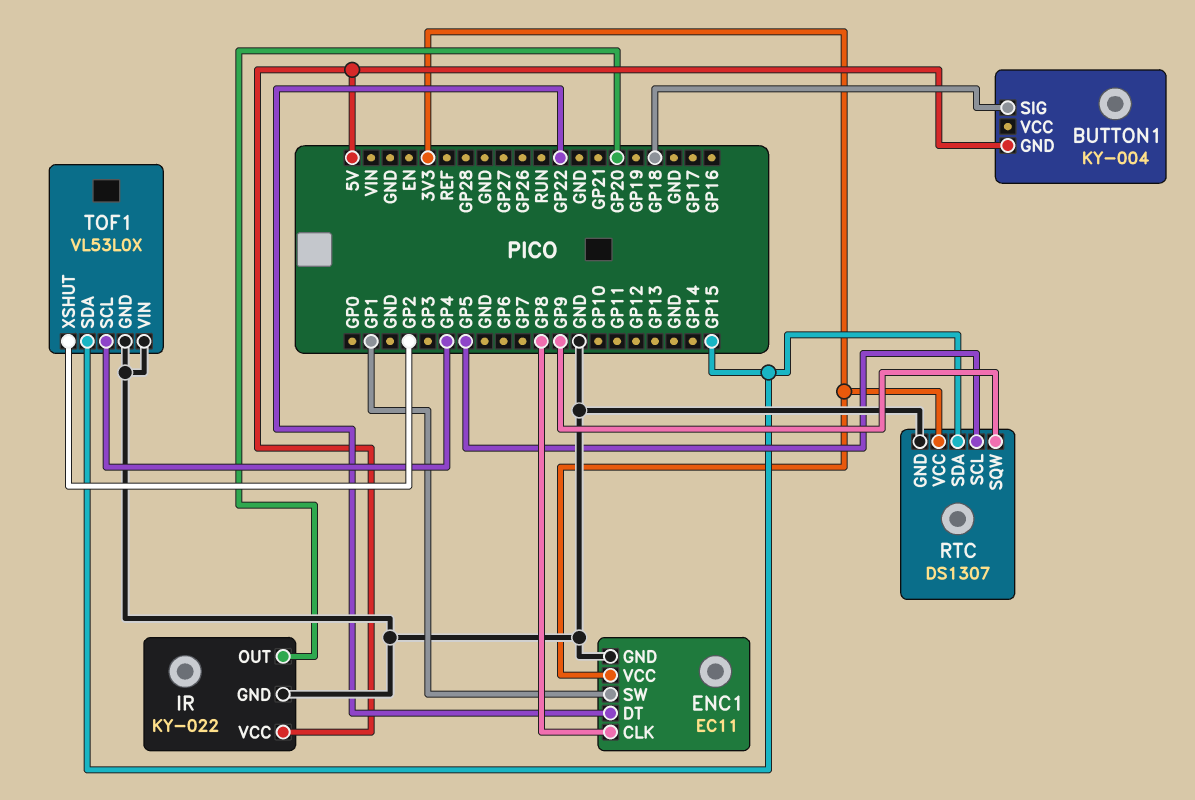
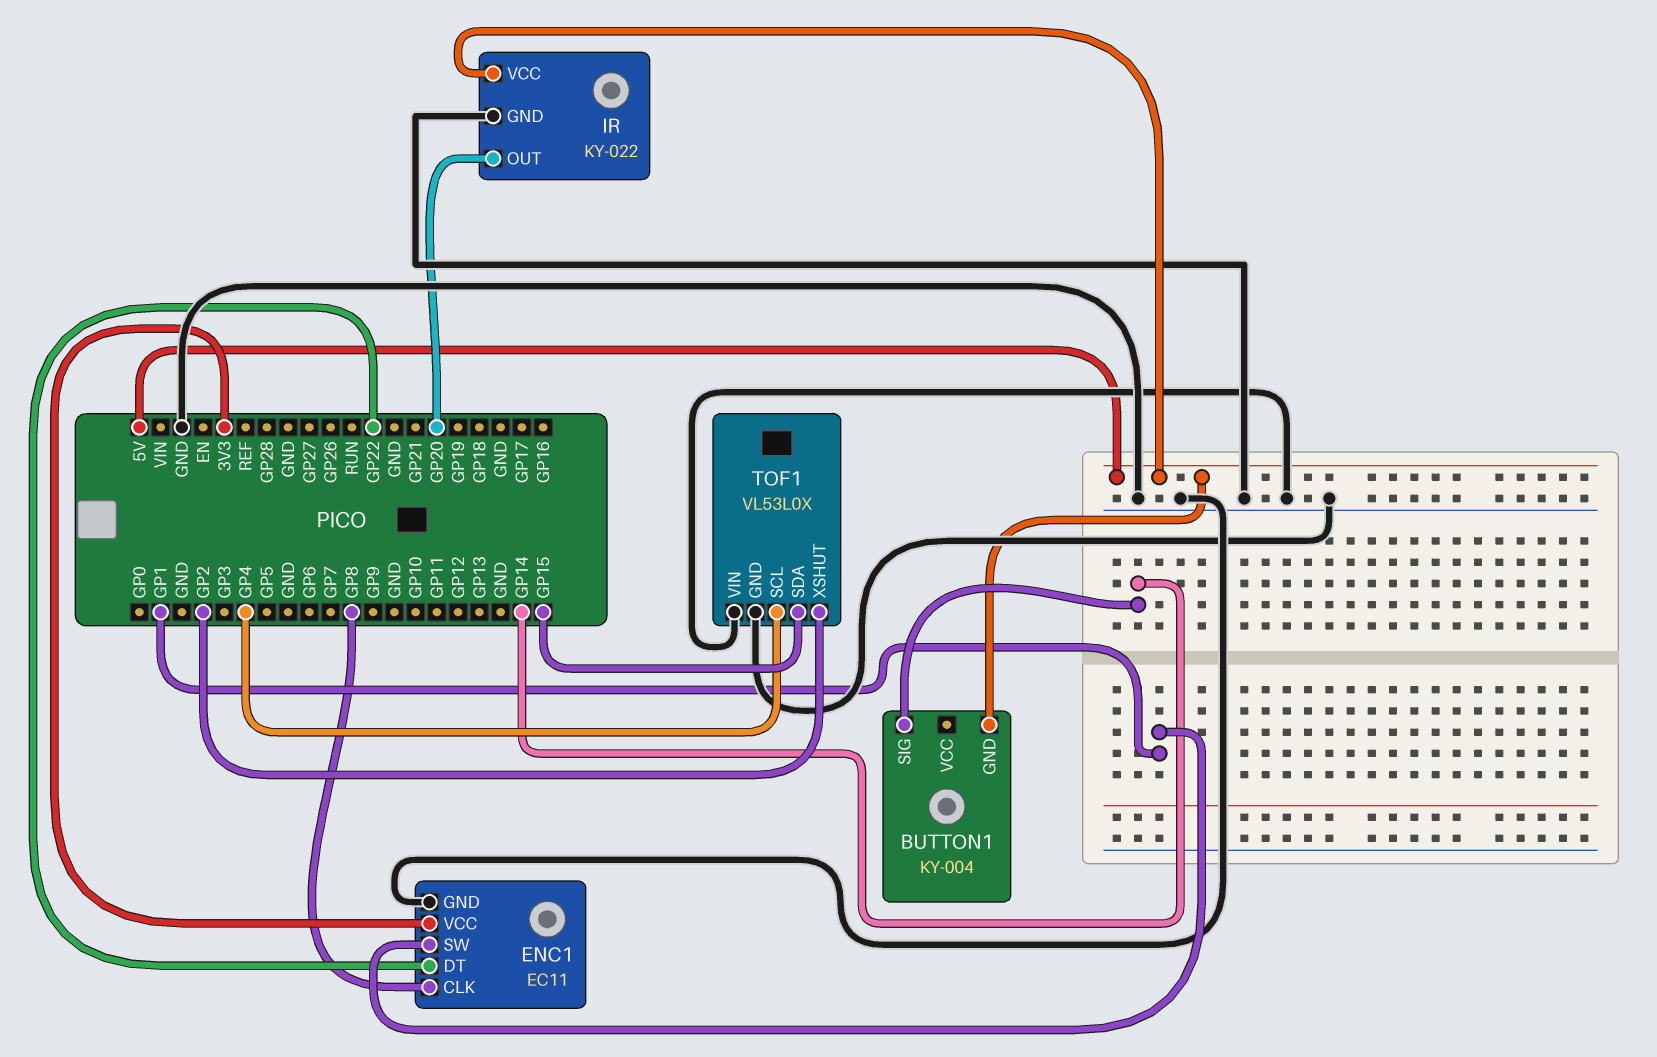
BUTTON1 pin SIG: GP18 -> GP14
RTC: DS1307 -> none
RTC pin GND: GND -> none
RTC pin SCL: GP5 -> none
RTC pin SDA: GP15 -> none
RTC pin SQW: GP9 -> none
RTC pin VCC: 3V3 -> none

